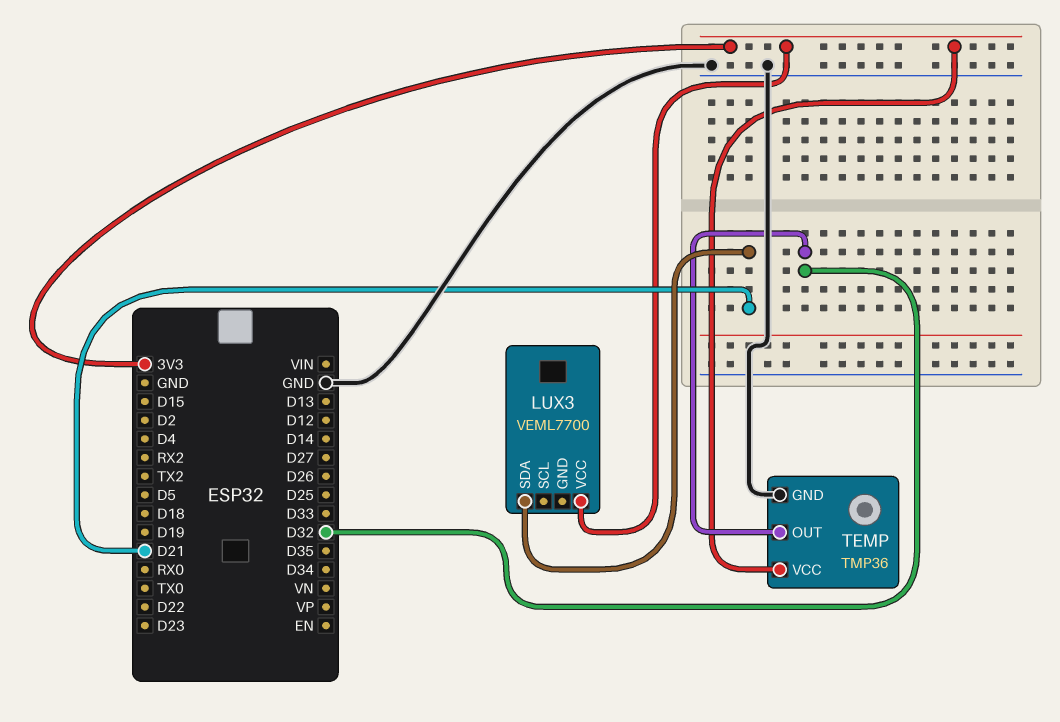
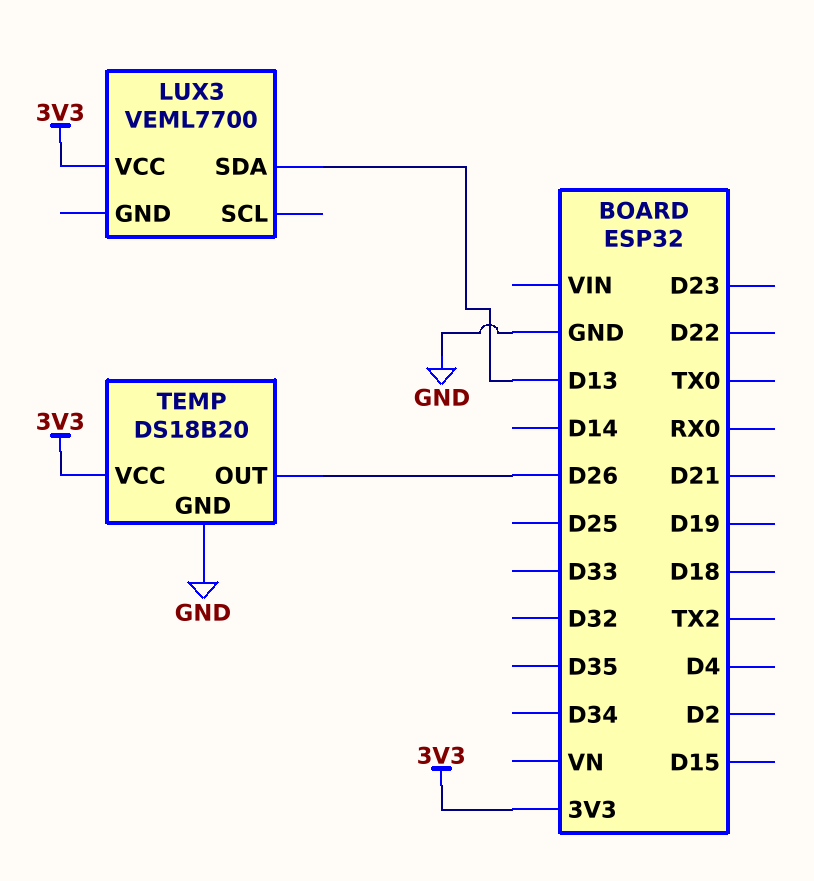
LUX3 pin SDA: D21 -> D13
TEMP: TMP36 -> DS18B20
TEMP pin OUT: D32 -> D26

